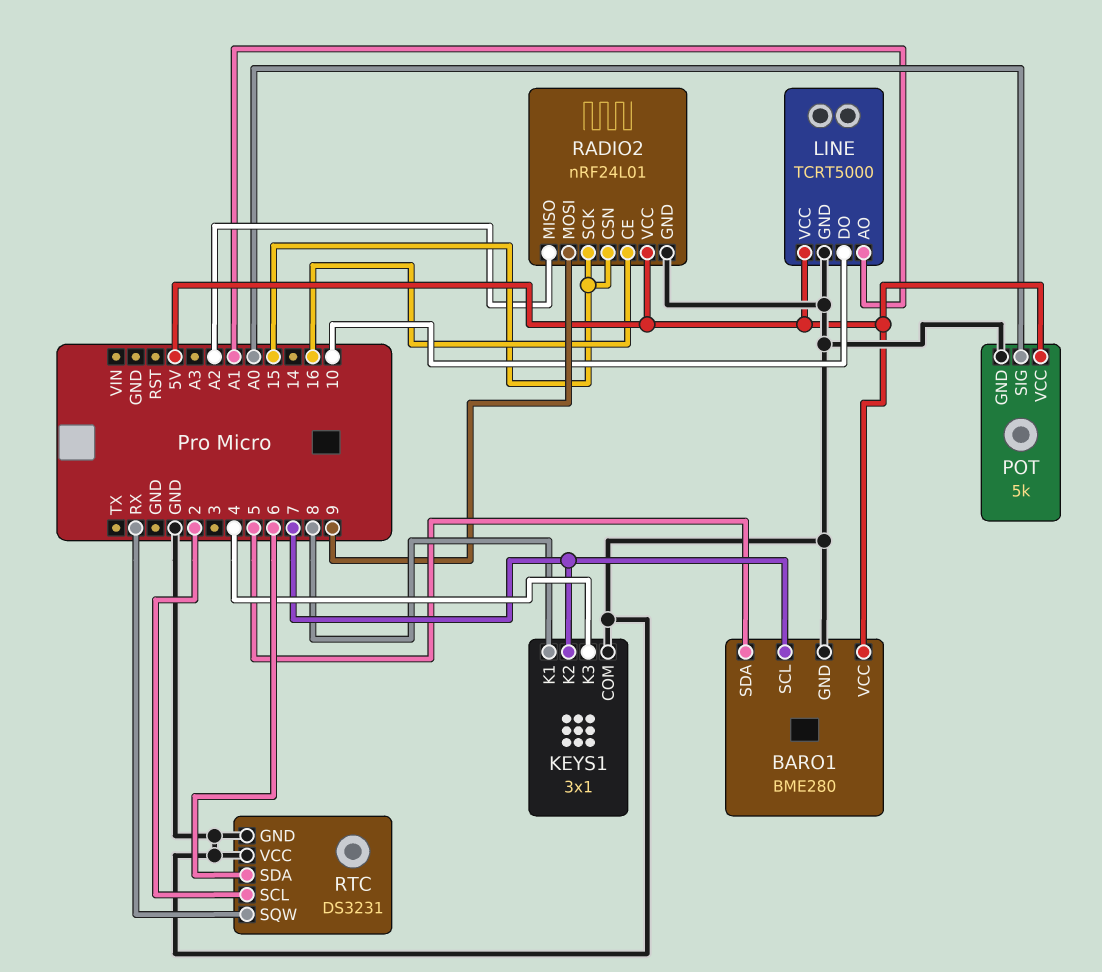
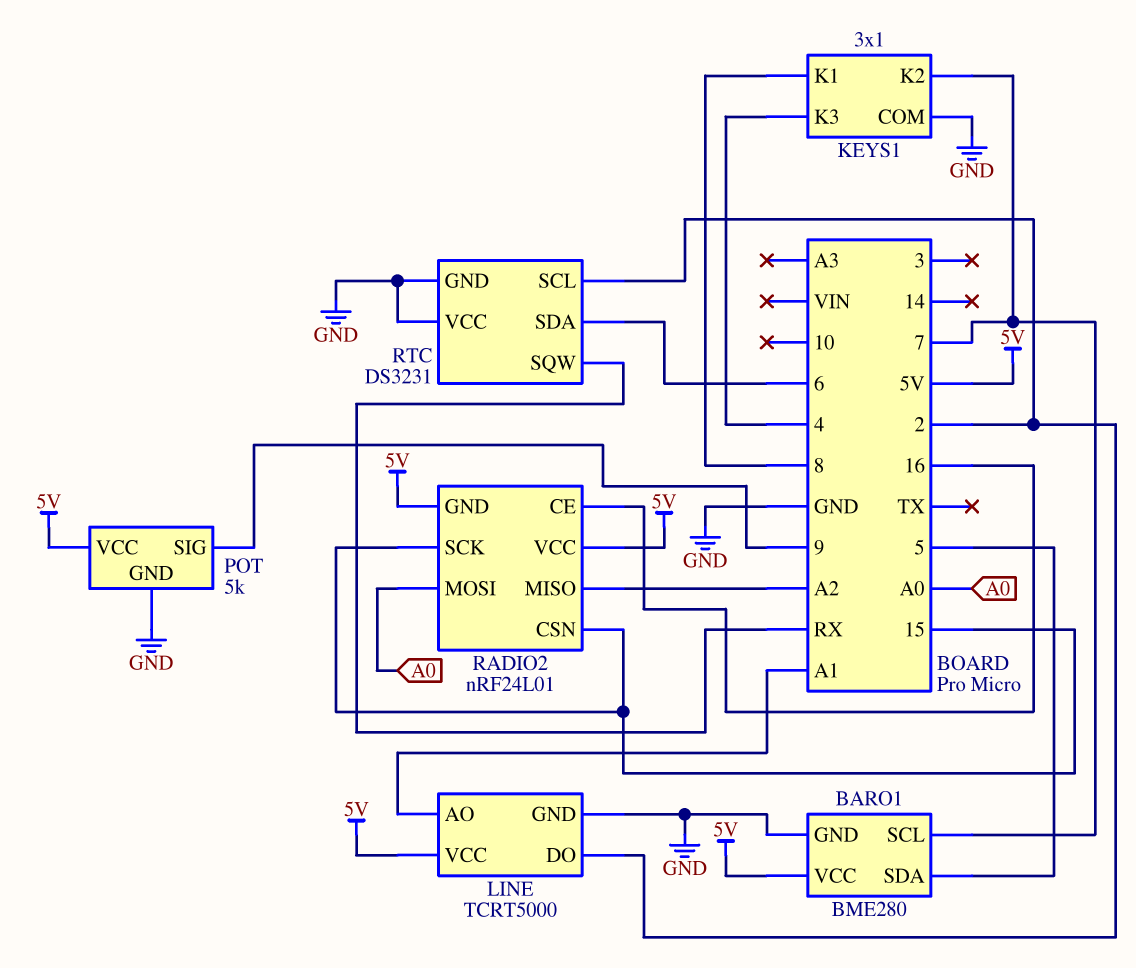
LINE pin DO: 10 -> 2
POT pin SIG: A0 -> 9
RADIO2 pin GND: GND -> 5V
RADIO2 pin MOSI: 9 -> A0

